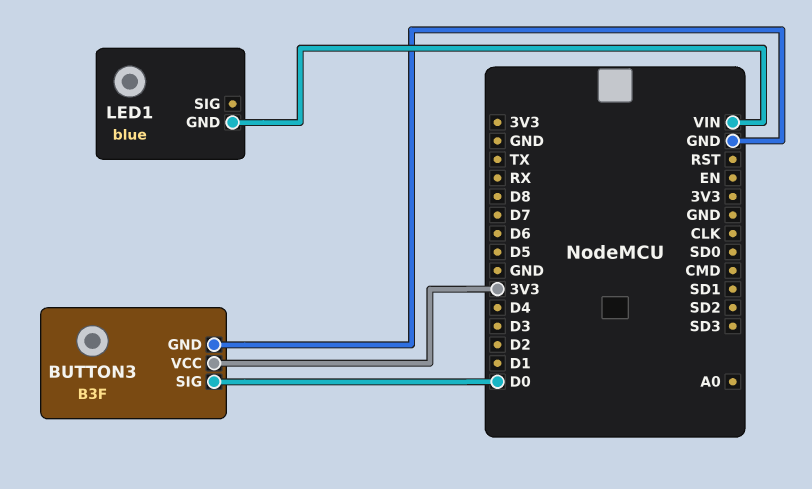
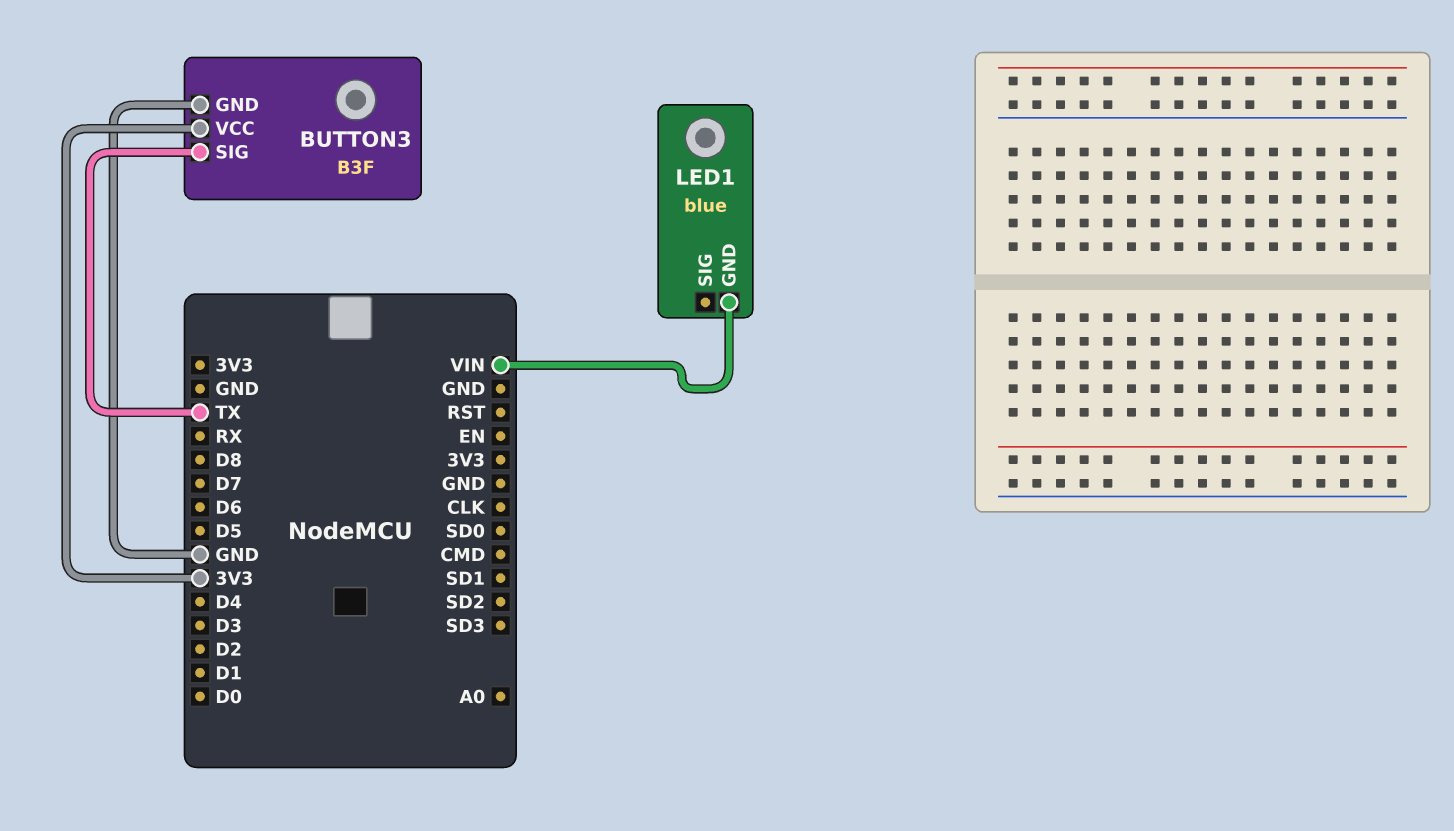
BUTTON3 pin SIG: D0 -> TX

